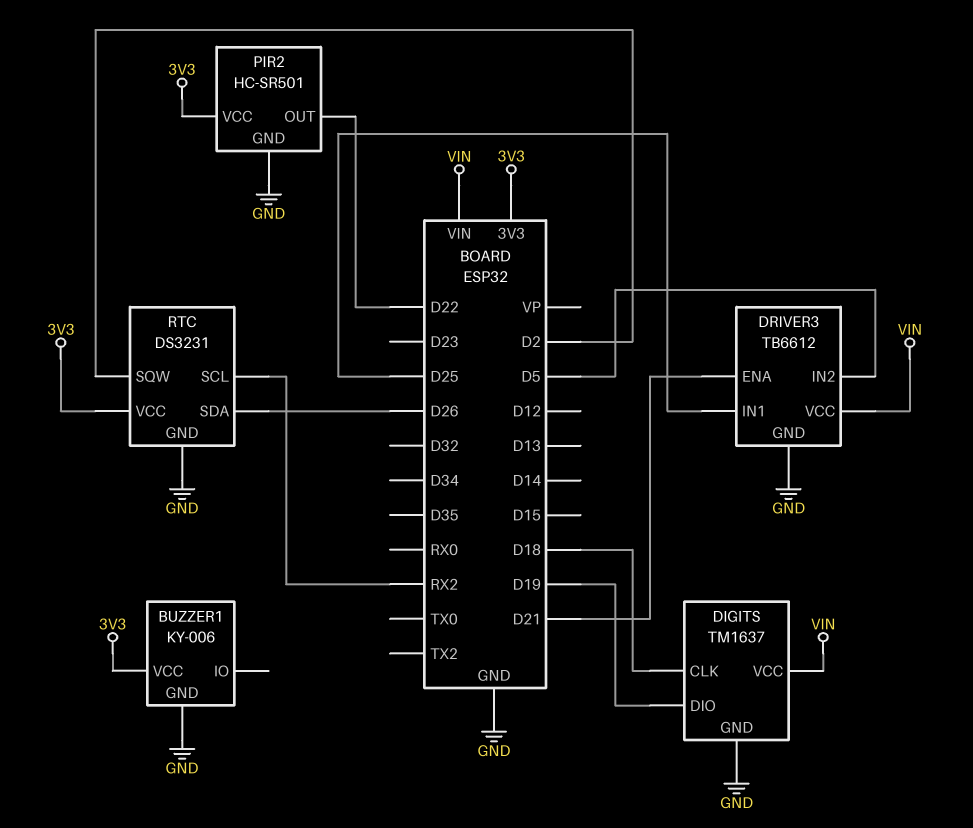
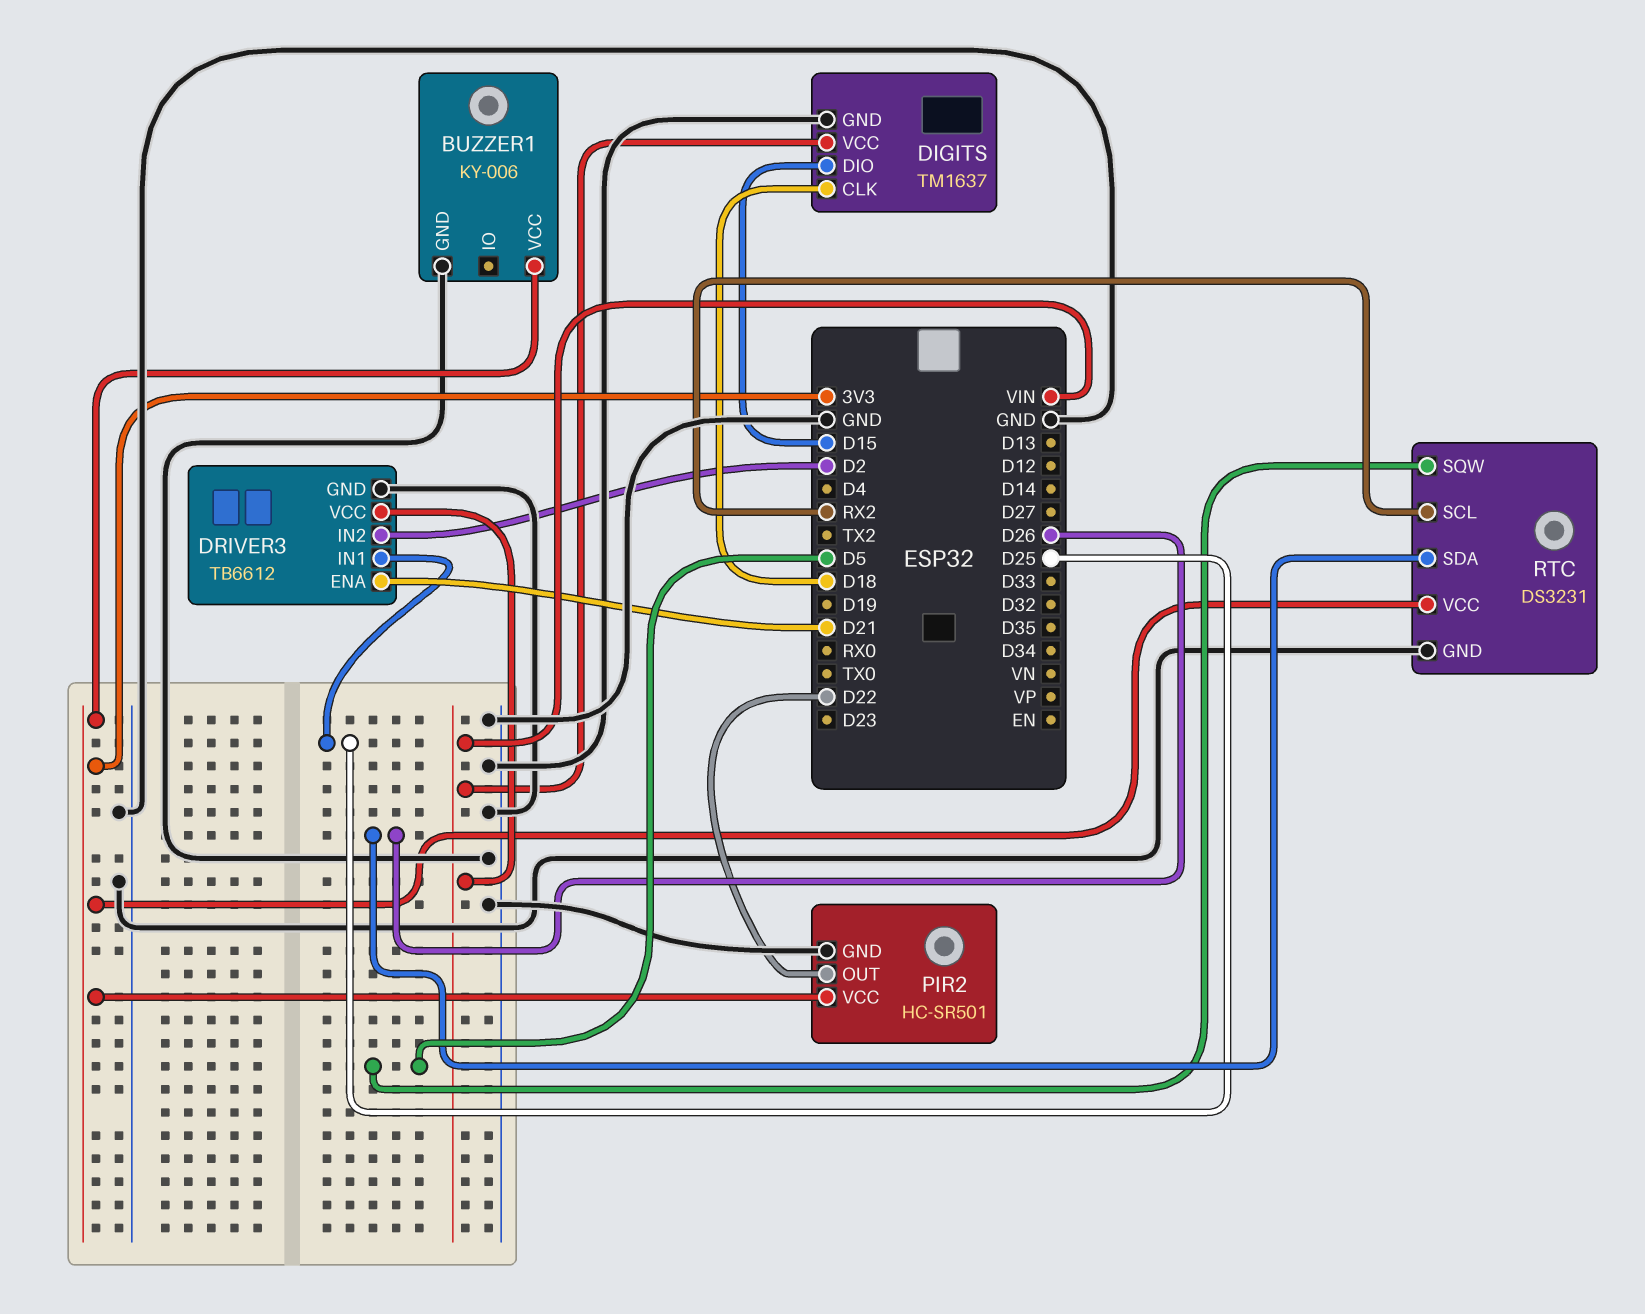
DIGITS pin DIO: D19 -> D15
DRIVER3 pin IN2: D5 -> D2
RTC pin SQW: D2 -> D5

